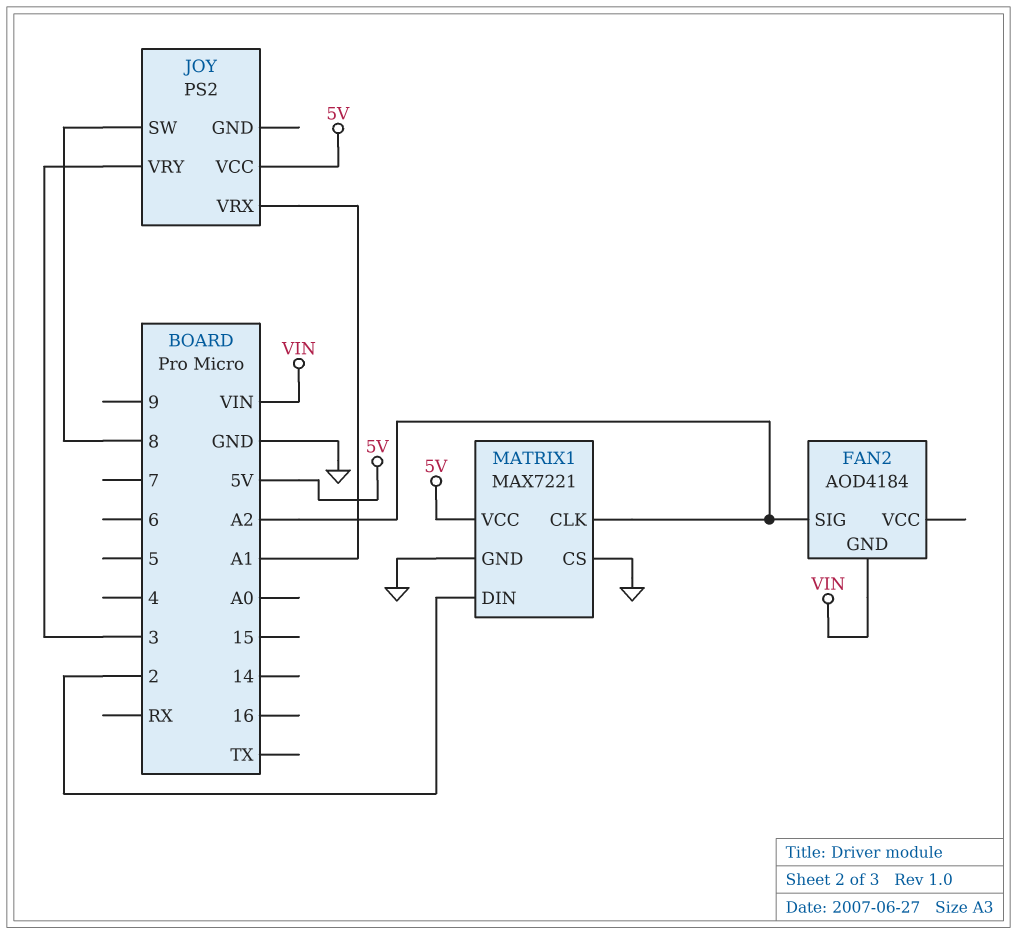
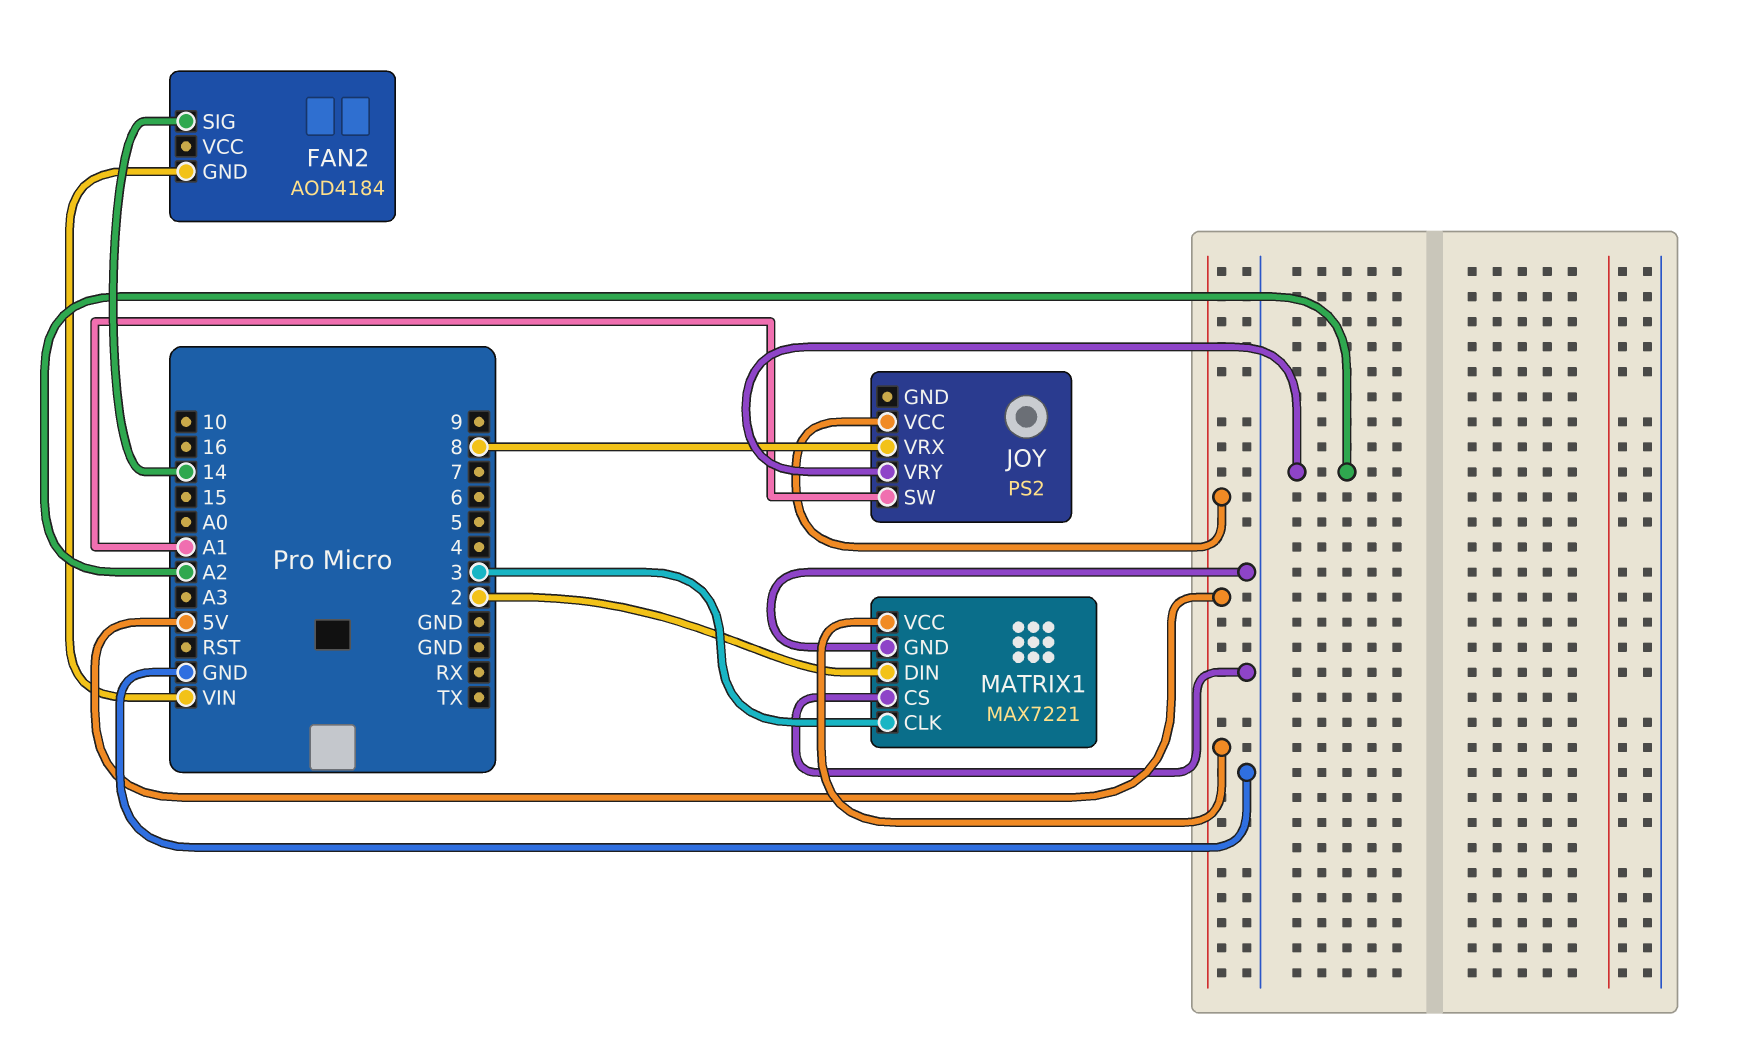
FAN2 pin SIG: A2 -> 14
JOY pin SW: 8 -> A1
JOY pin VRX: A1 -> 8
JOY pin VRY: 3 -> A2
MATRIX1 pin CLK: A2 -> 3

